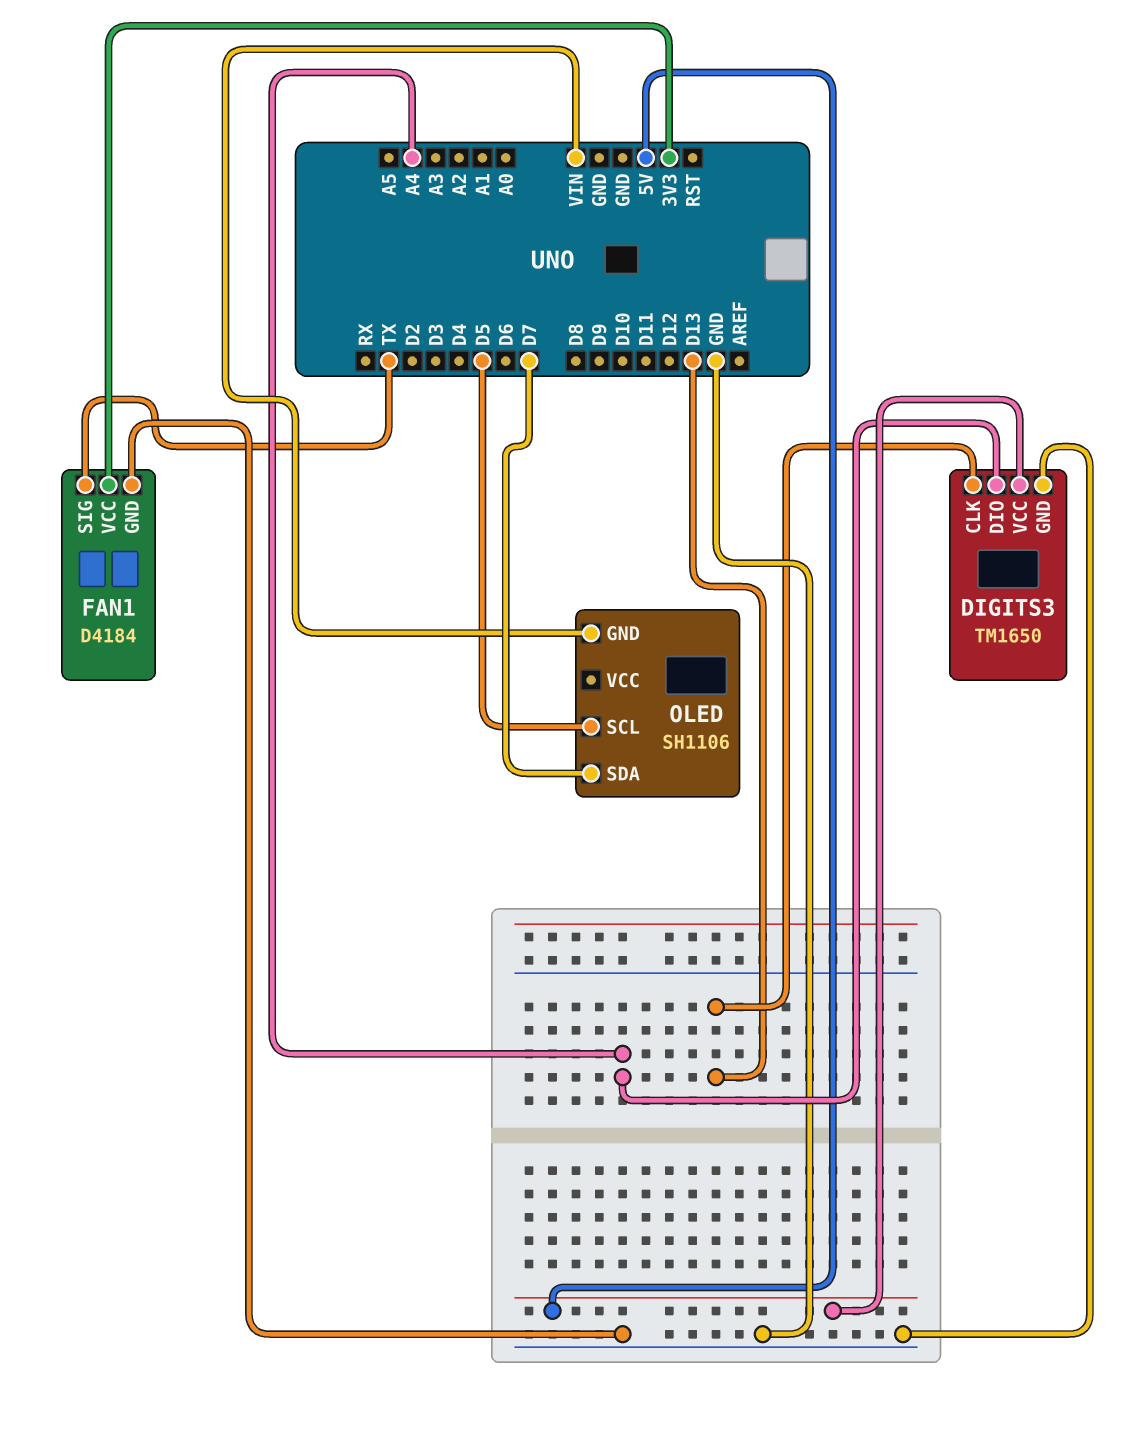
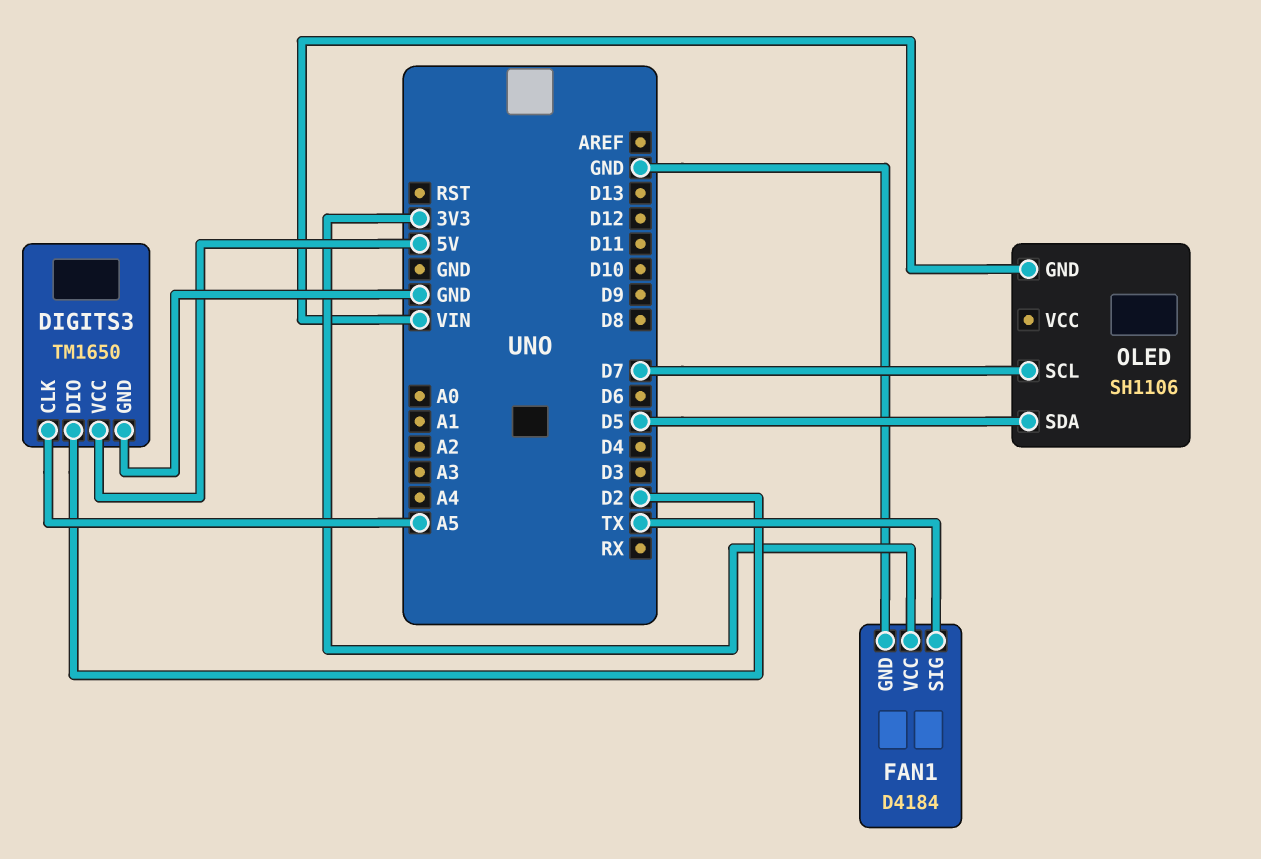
DIGITS3 pin CLK: D13 -> A5
DIGITS3 pin DIO: A4 -> D2
OLED pin SCL: D5 -> D7
OLED pin SDA: D7 -> D5

